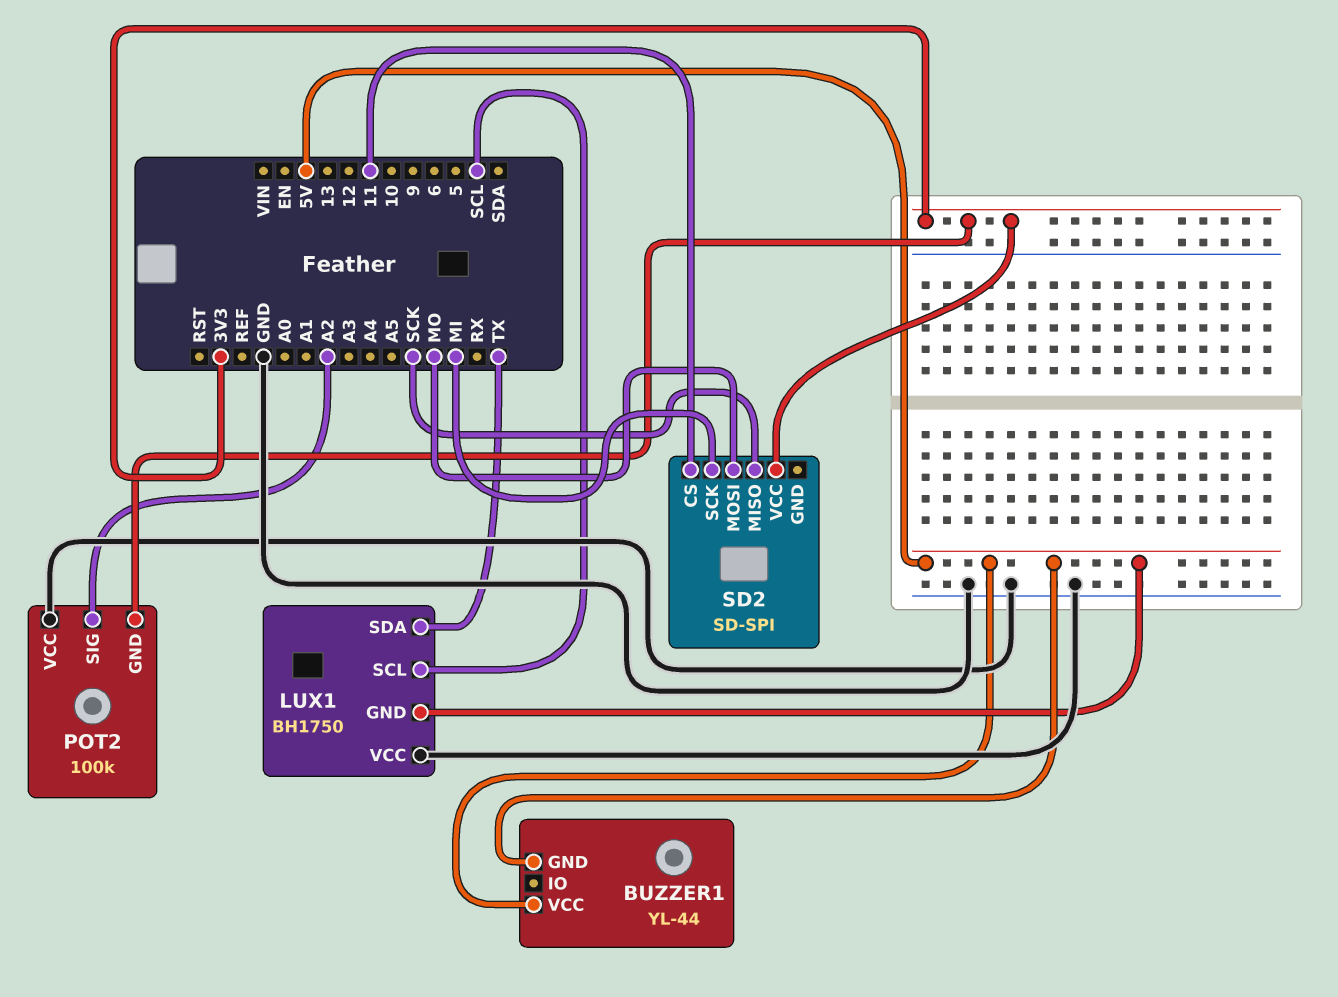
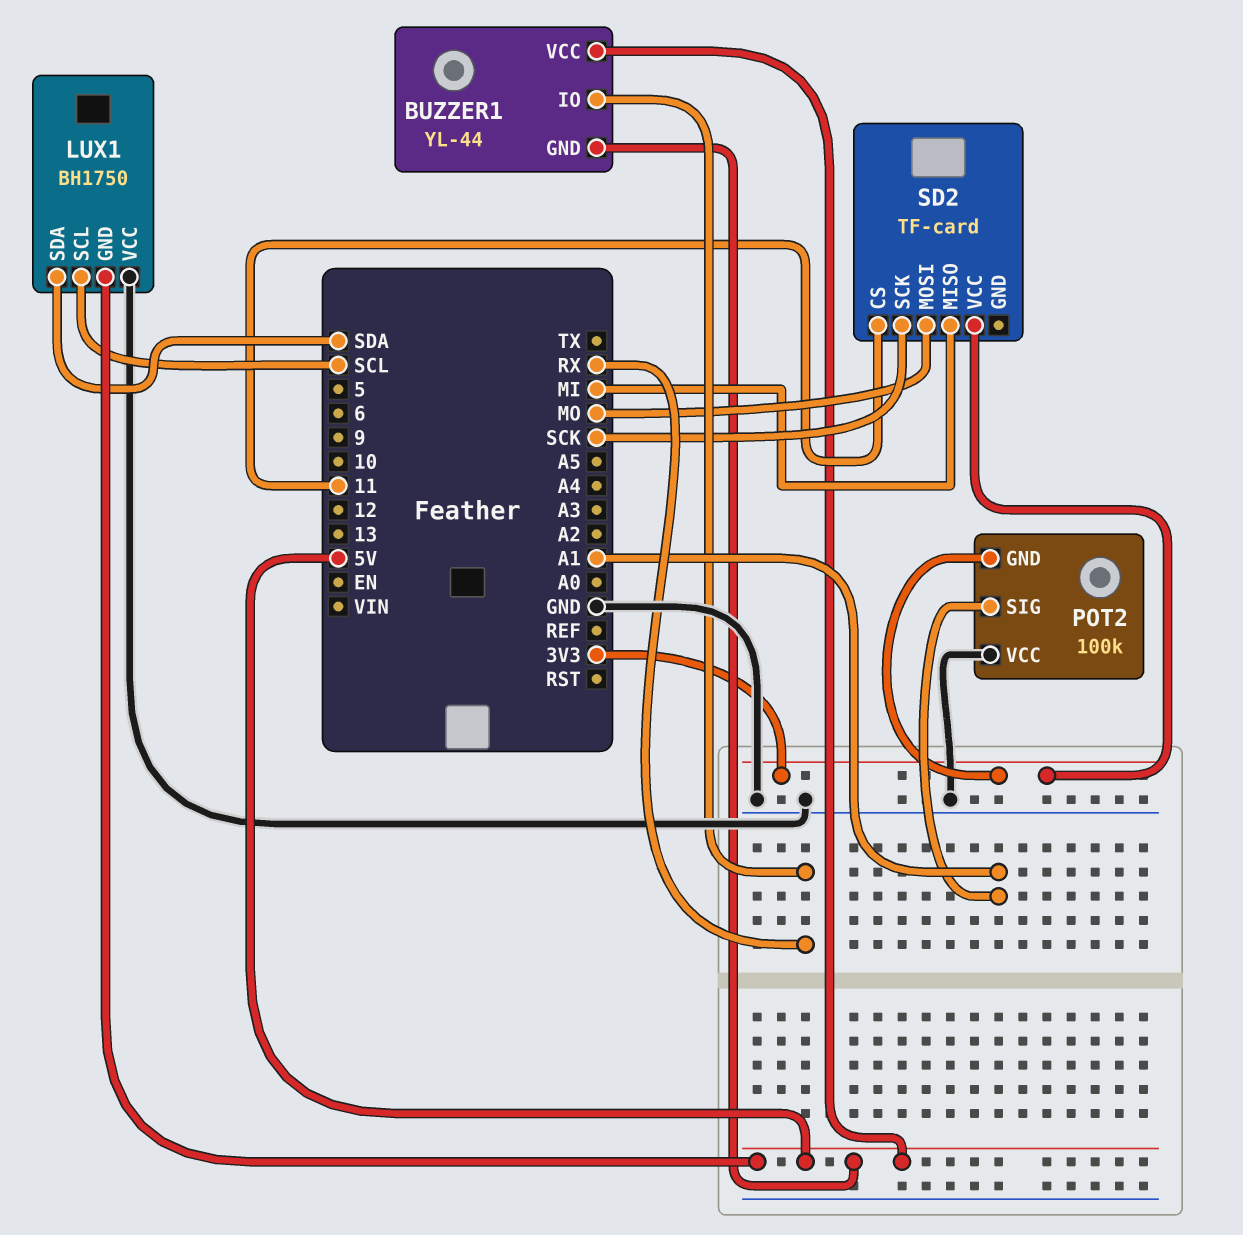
BUZZER1 pin IO: none -> RX
LUX1 pin SDA: TX -> SDA
POT2 pin SIG: A2 -> A1
SD2: SD-SPI -> TF-card
SD2 pin MISO: SCK -> MI
SD2 pin SCK: MI -> SCK

